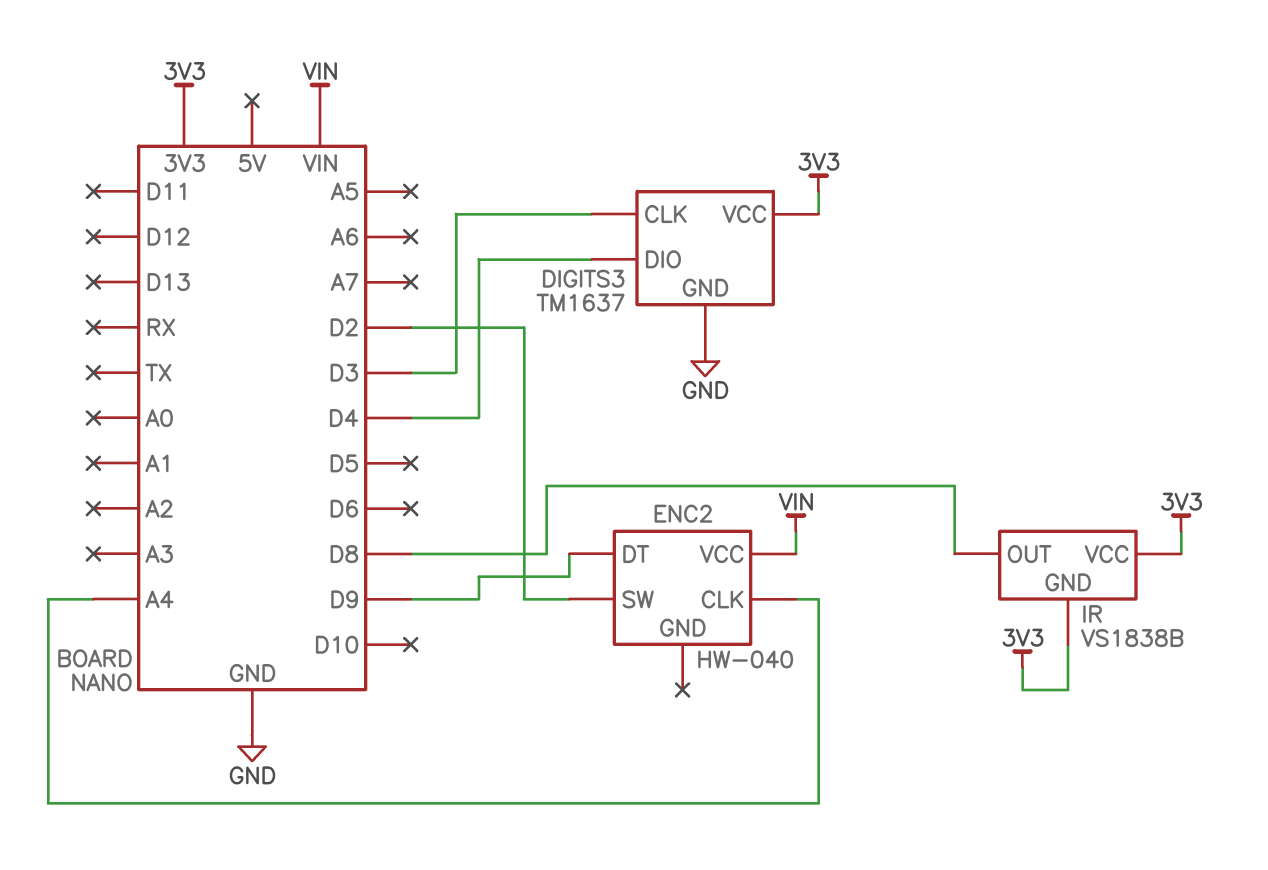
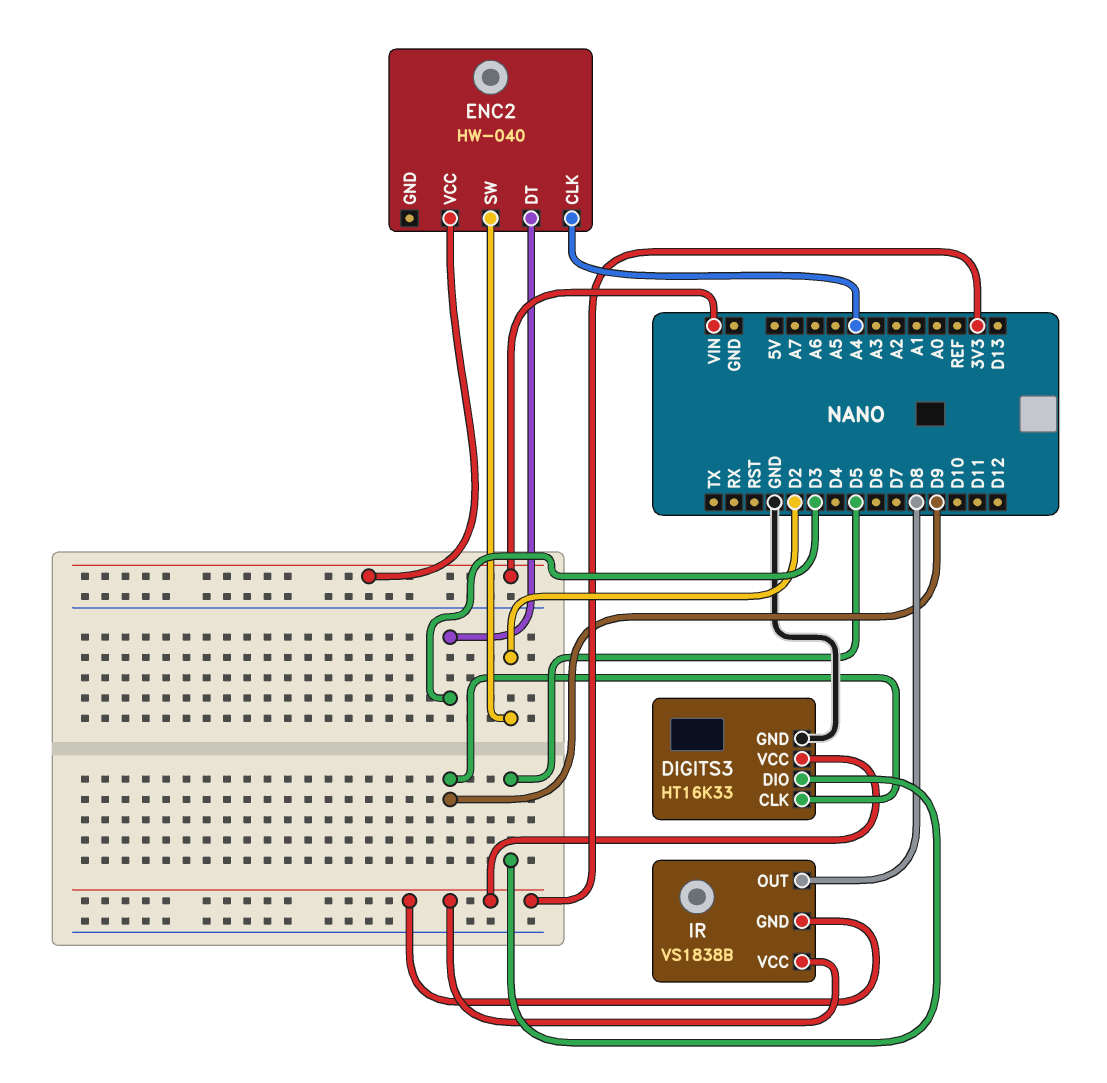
DIGITS3: TM1637 -> HT16K33
DIGITS3 pin CLK: D3 -> D9
DIGITS3 pin DIO: D4 -> D5
ENC2 pin DT: D9 -> D3

